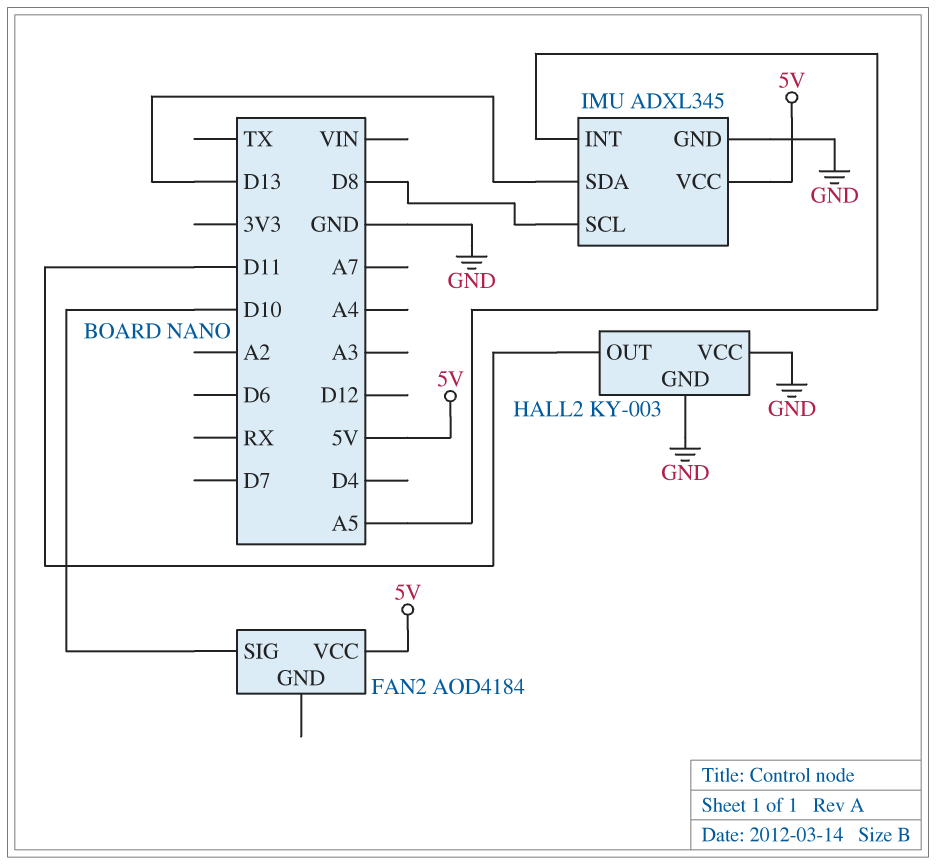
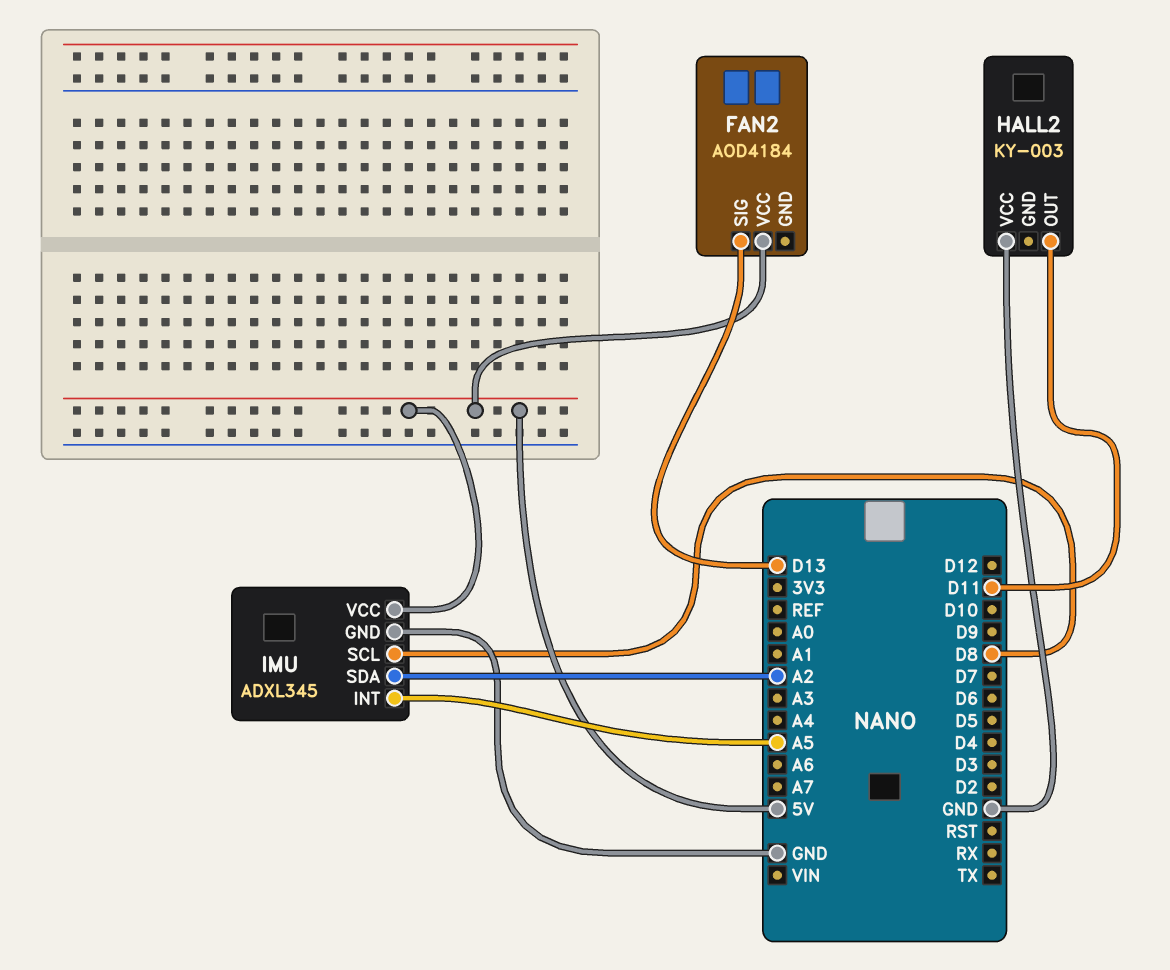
FAN2 pin SIG: D10 -> D13
HALL2 pin GND: GND -> none
IMU pin SDA: D13 -> A2

